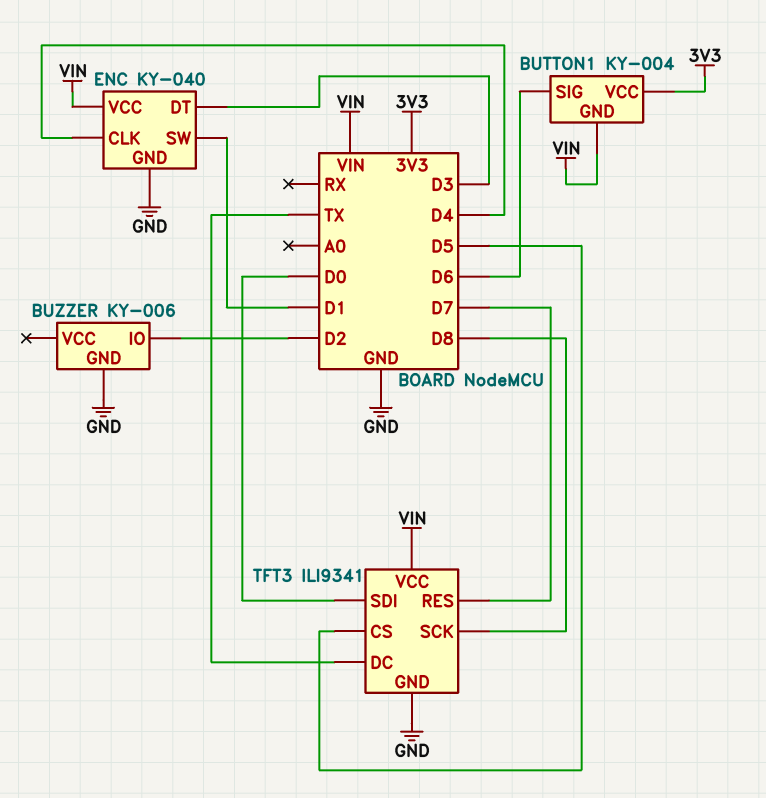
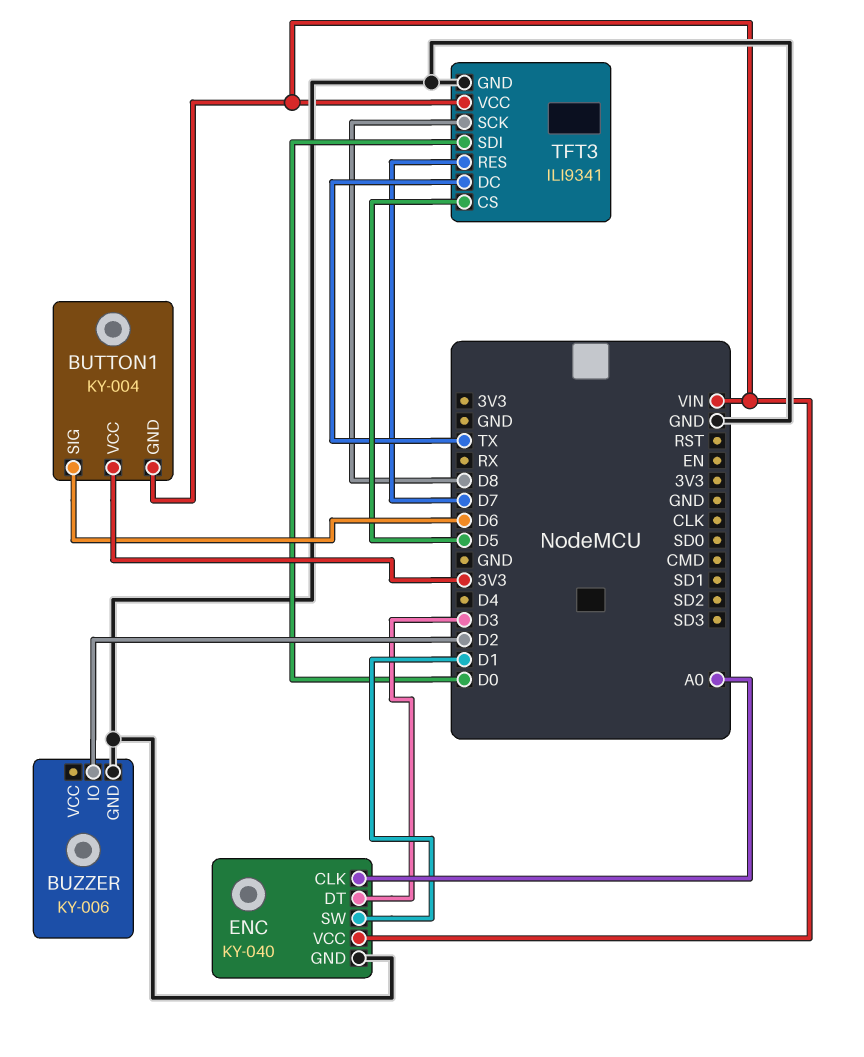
ENC pin CLK: D4 -> A0

